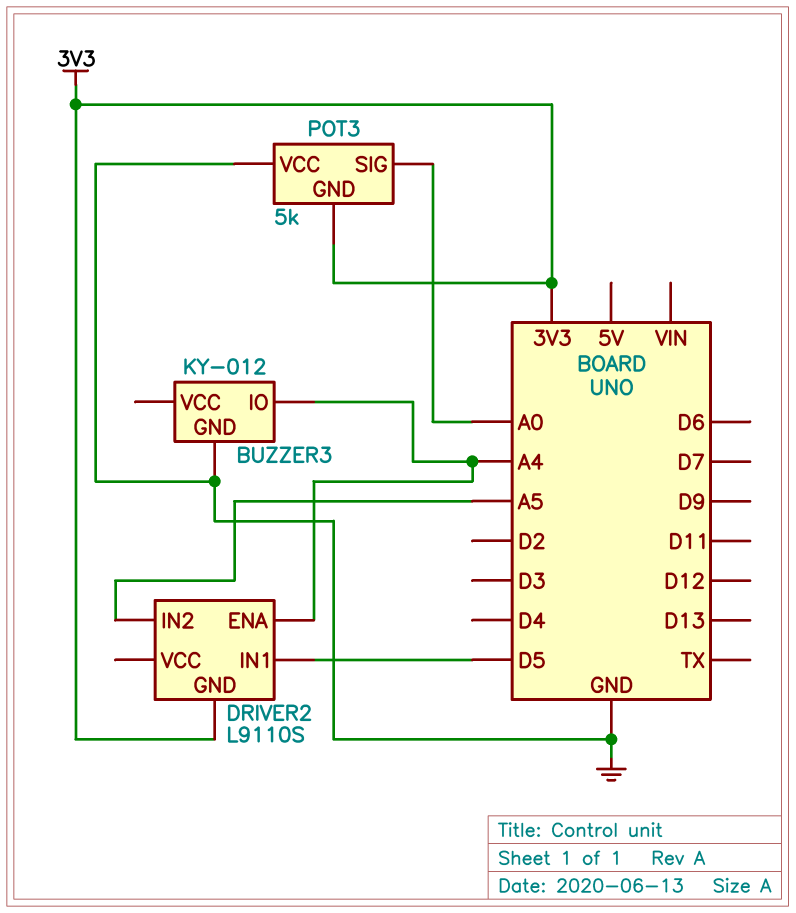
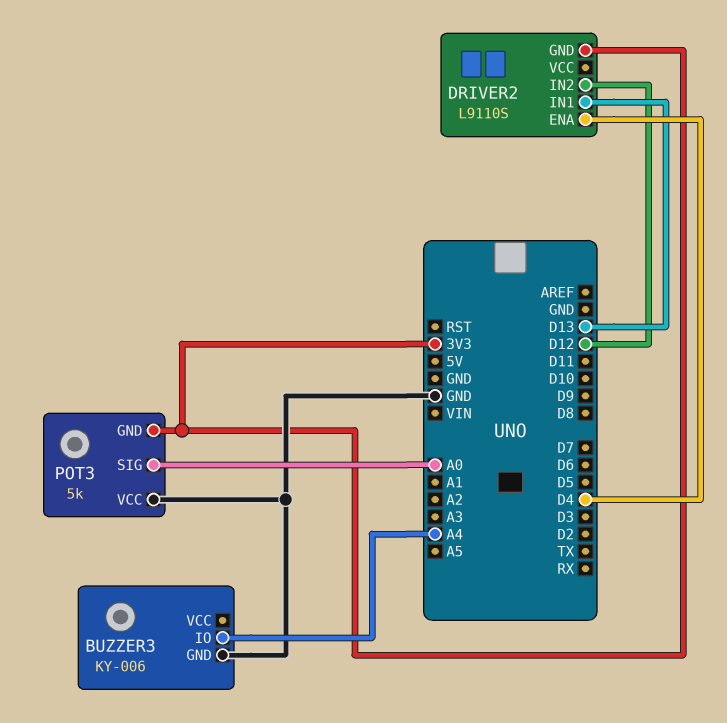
BUZZER3: KY-012 -> KY-006
DRIVER2 pin ENA: A4 -> D4
DRIVER2 pin IN1: D5 -> D13
DRIVER2 pin IN2: A5 -> D12

